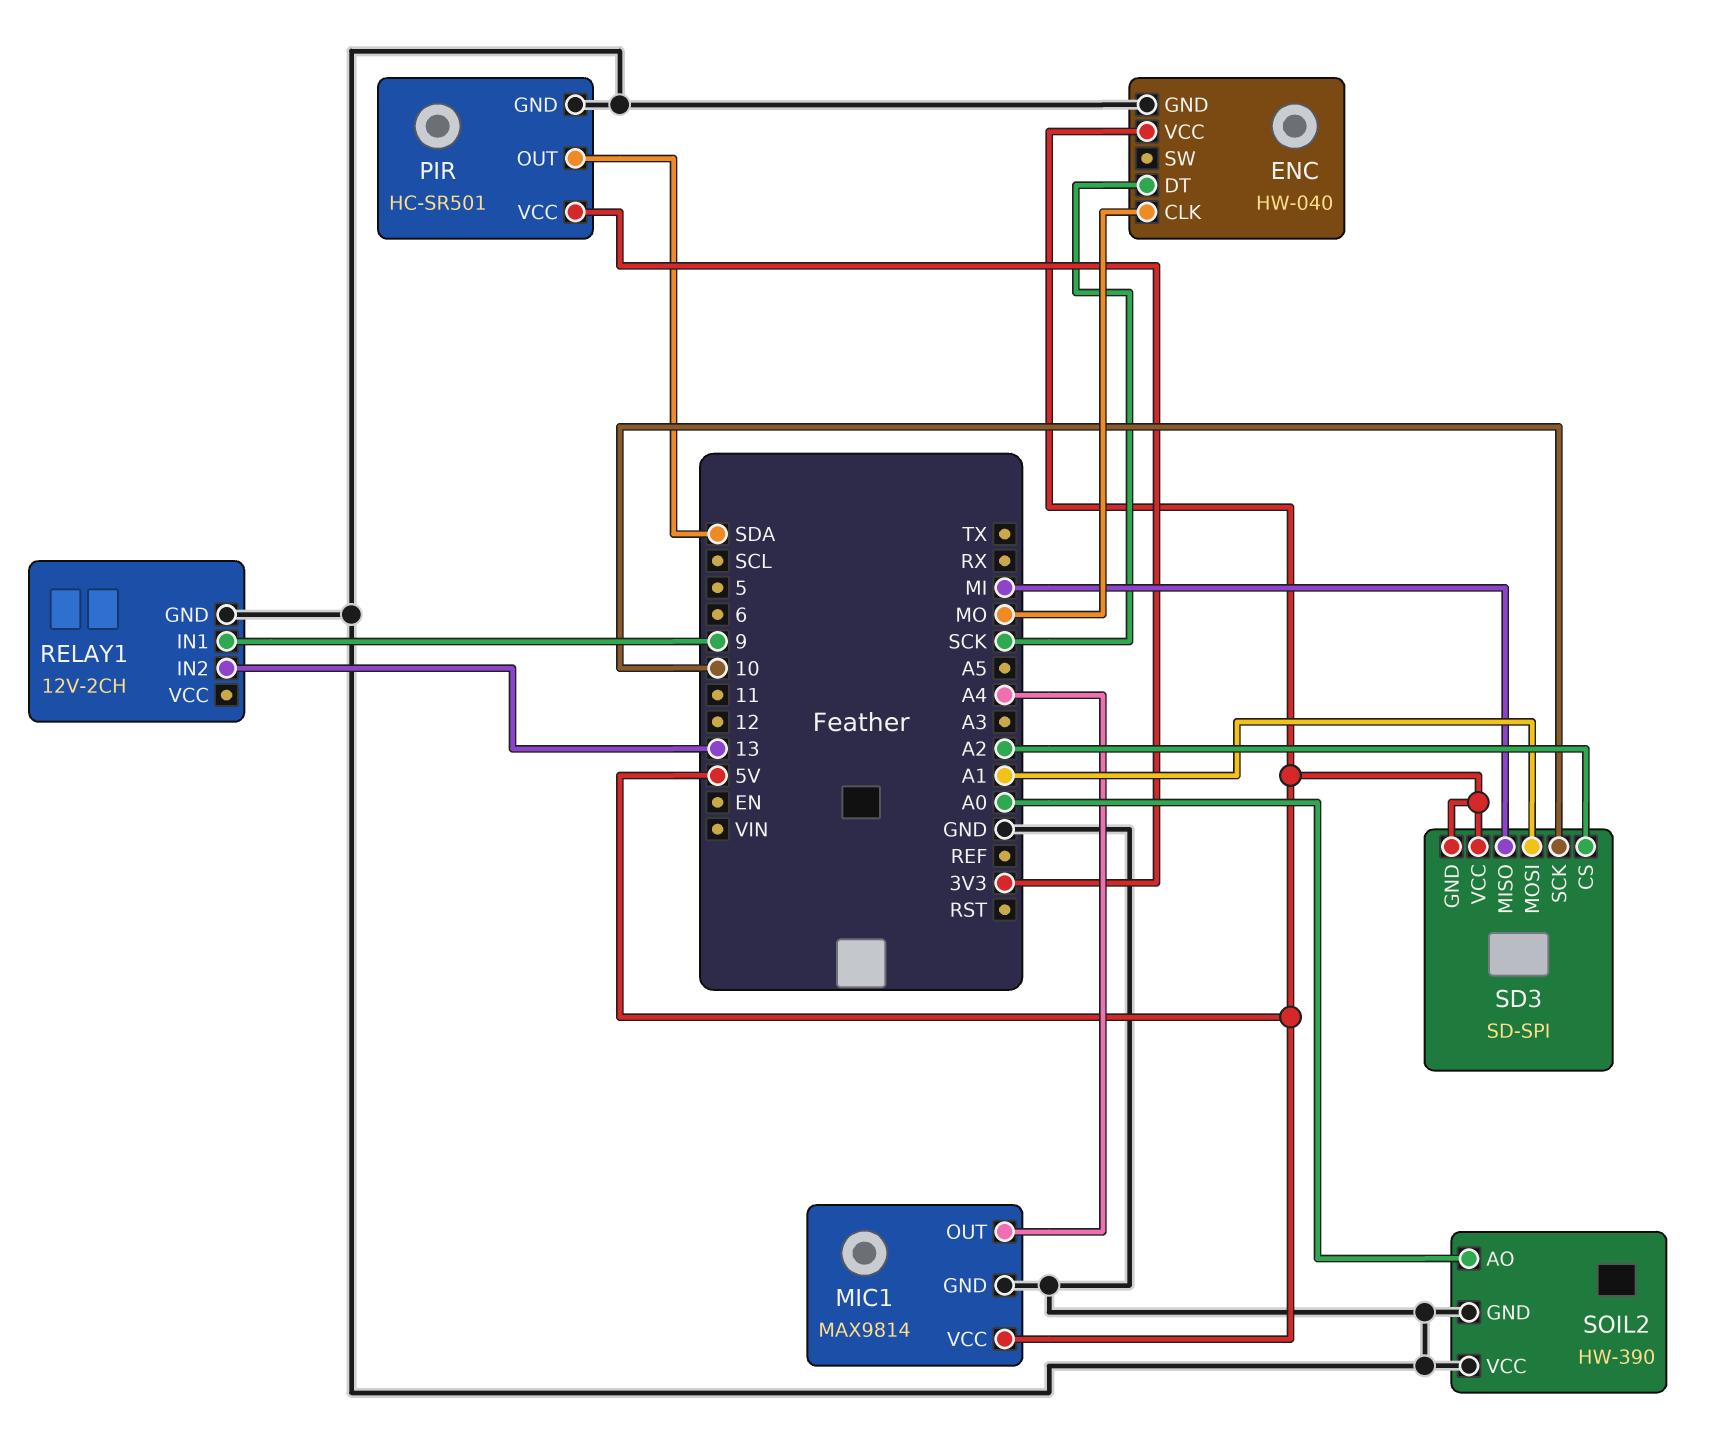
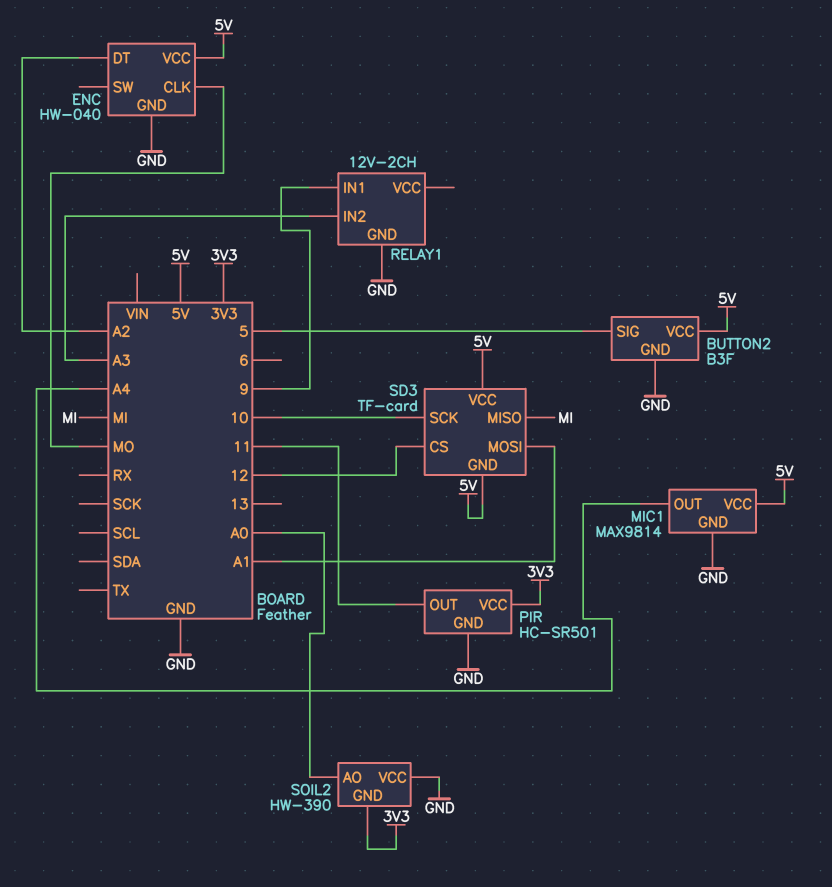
BUTTON2: none -> B3F
BUTTON2 pin GND: none -> GND
BUTTON2 pin SIG: none -> 5
BUTTON2 pin VCC: none -> 5V
ENC pin DT: SCK -> A2
PIR pin OUT: SDA -> 11
RELAY1 pin IN2: 13 -> A3
SD3: SD-SPI -> TF-card
SD3 pin CS: A2 -> 12
SOIL2 pin GND: GND -> 3V3

